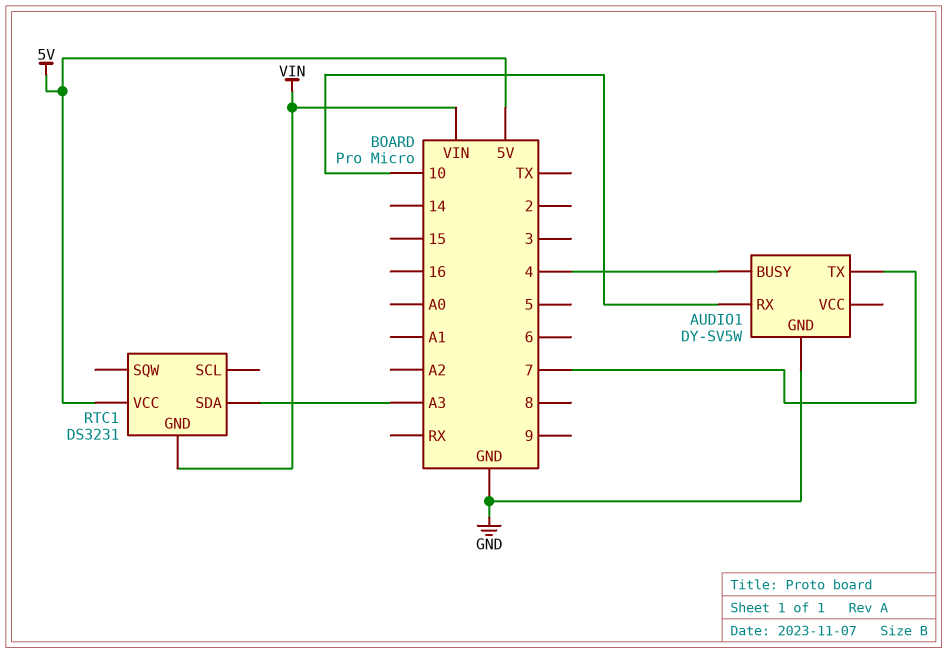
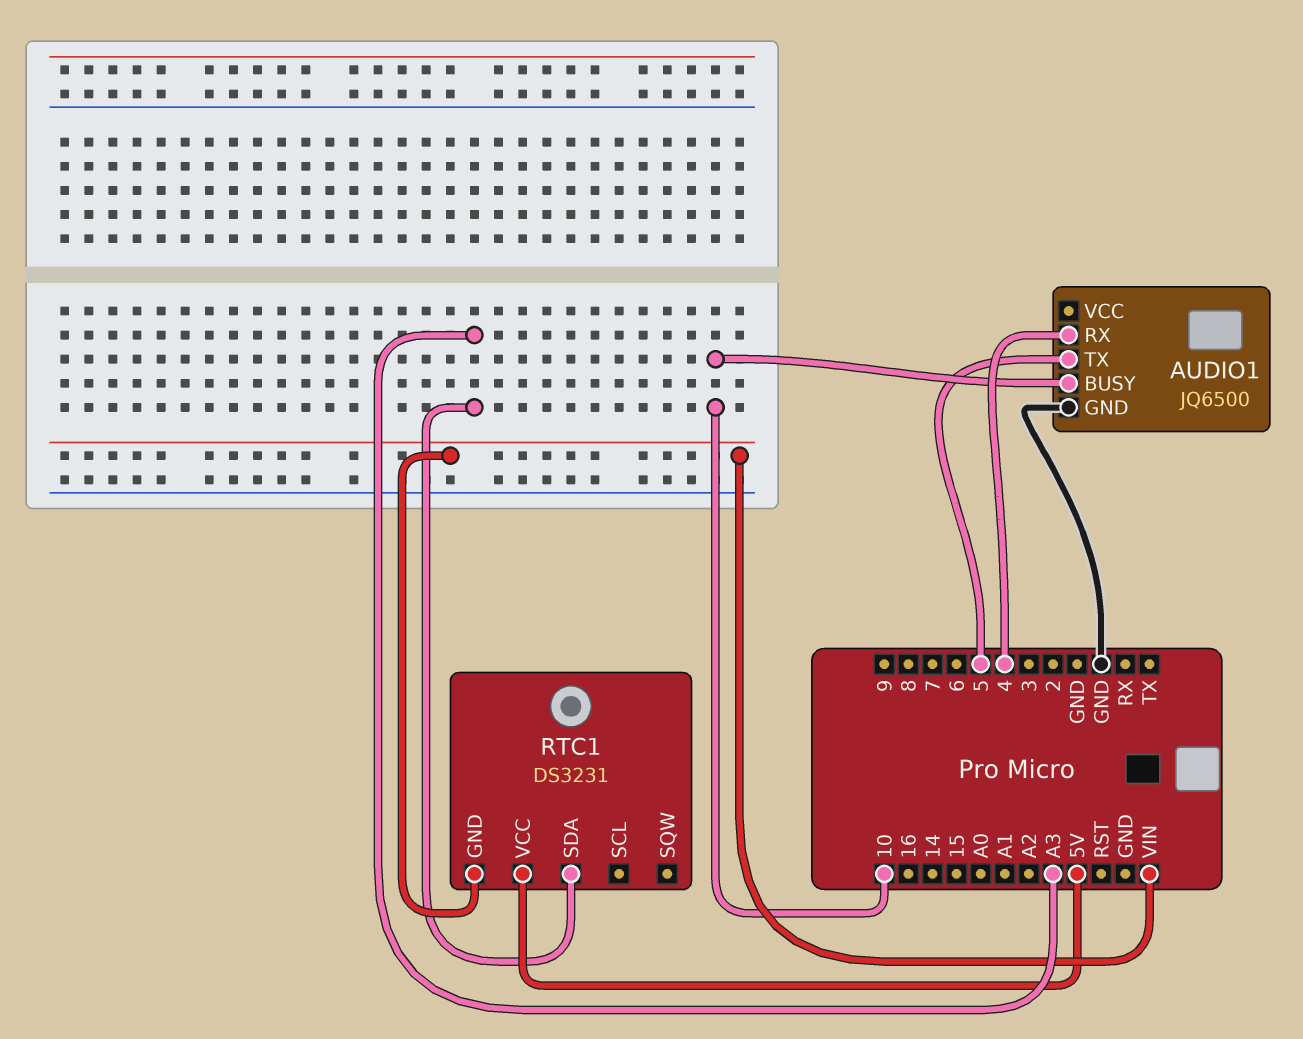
AUDIO1: DY-SV5W -> JQ6500
AUDIO1 pin BUSY: 4 -> 10
AUDIO1 pin RX: 10 -> 4
AUDIO1 pin TX: 7 -> 5

